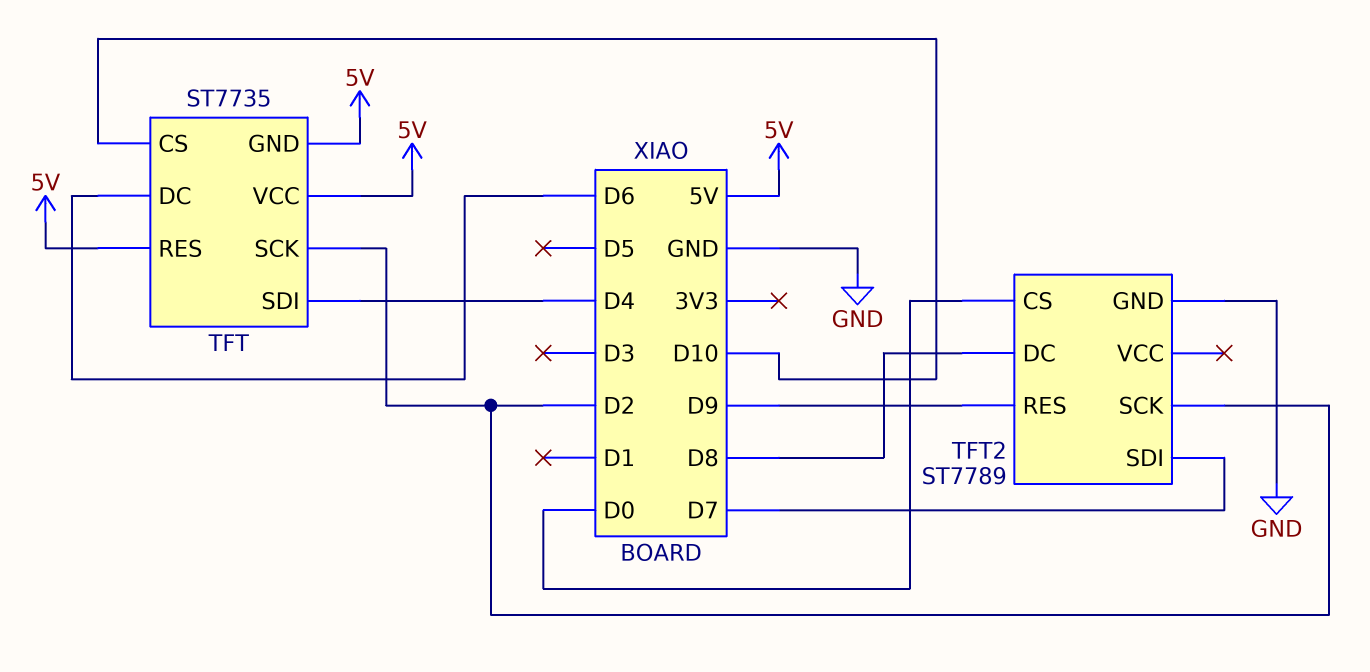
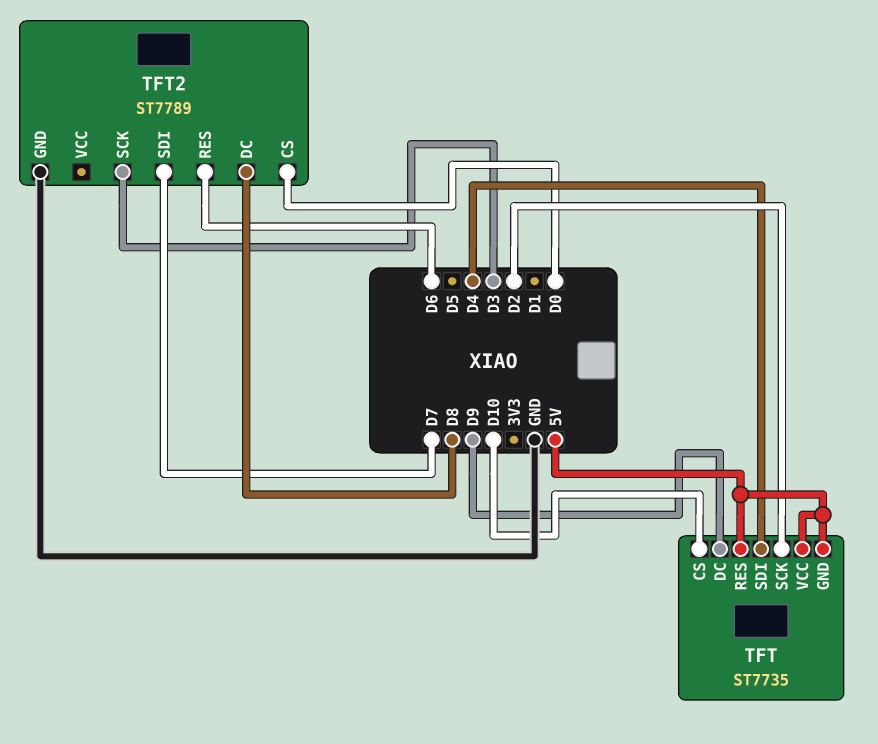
TFT pin DC: D6 -> D9
TFT2 pin RES: D9 -> D6
TFT2 pin SCK: D2 -> D3

